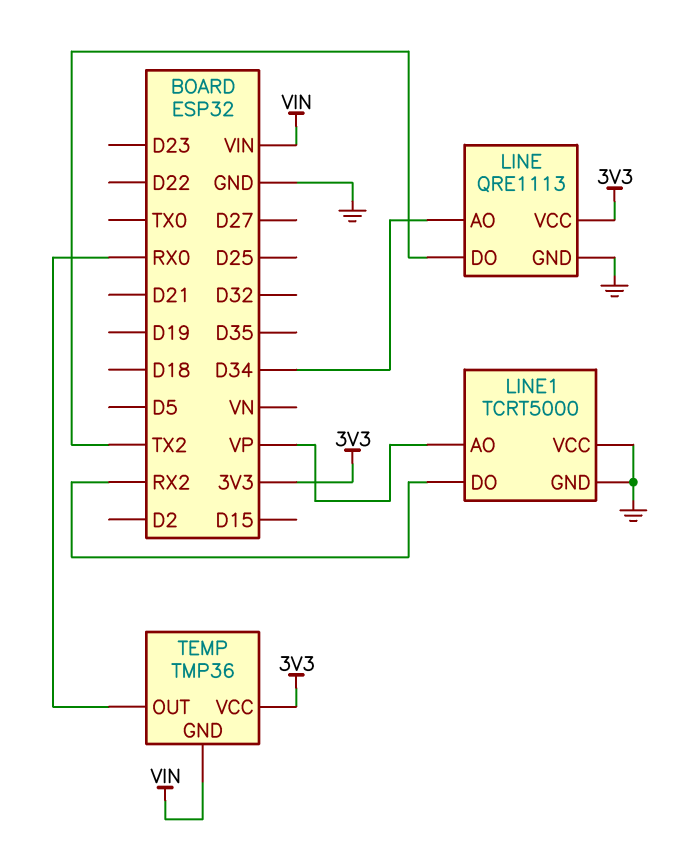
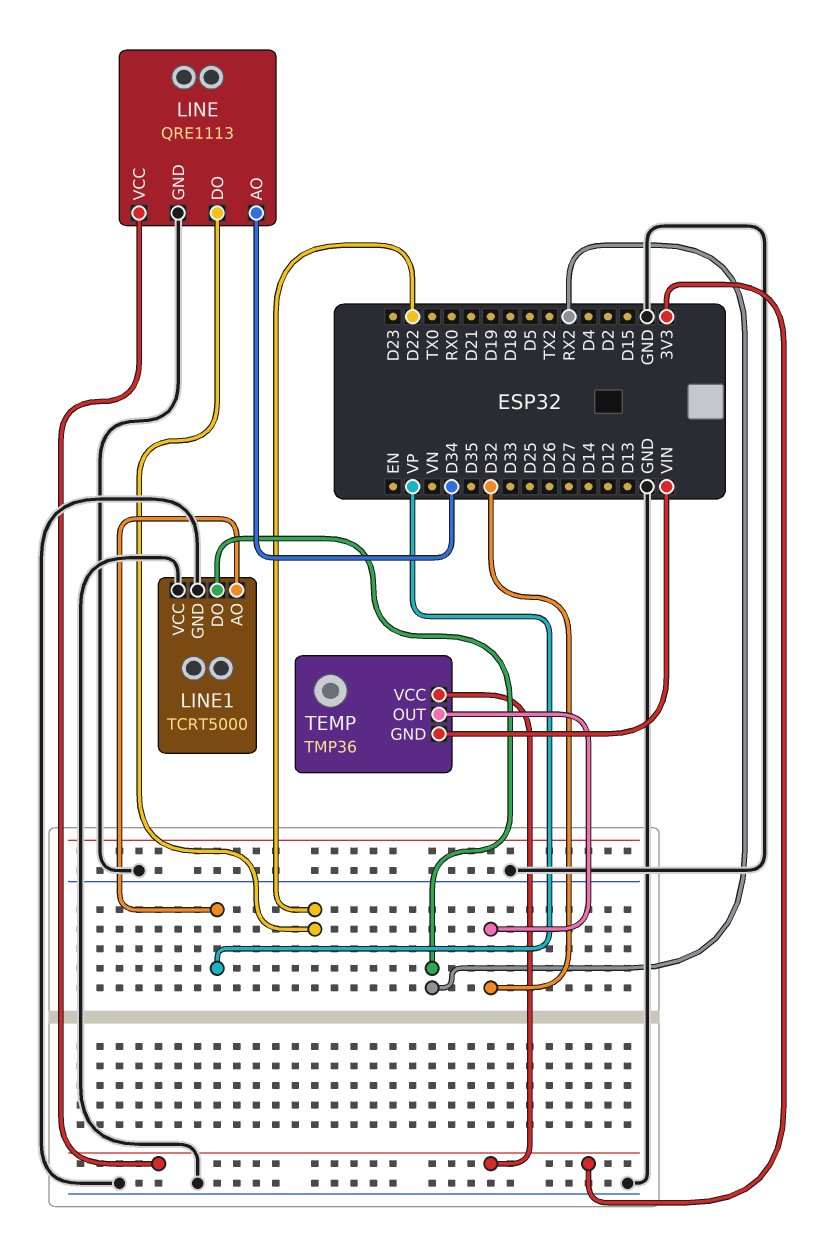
LINE pin DO: TX2 -> D22
TEMP pin OUT: RX0 -> D32

